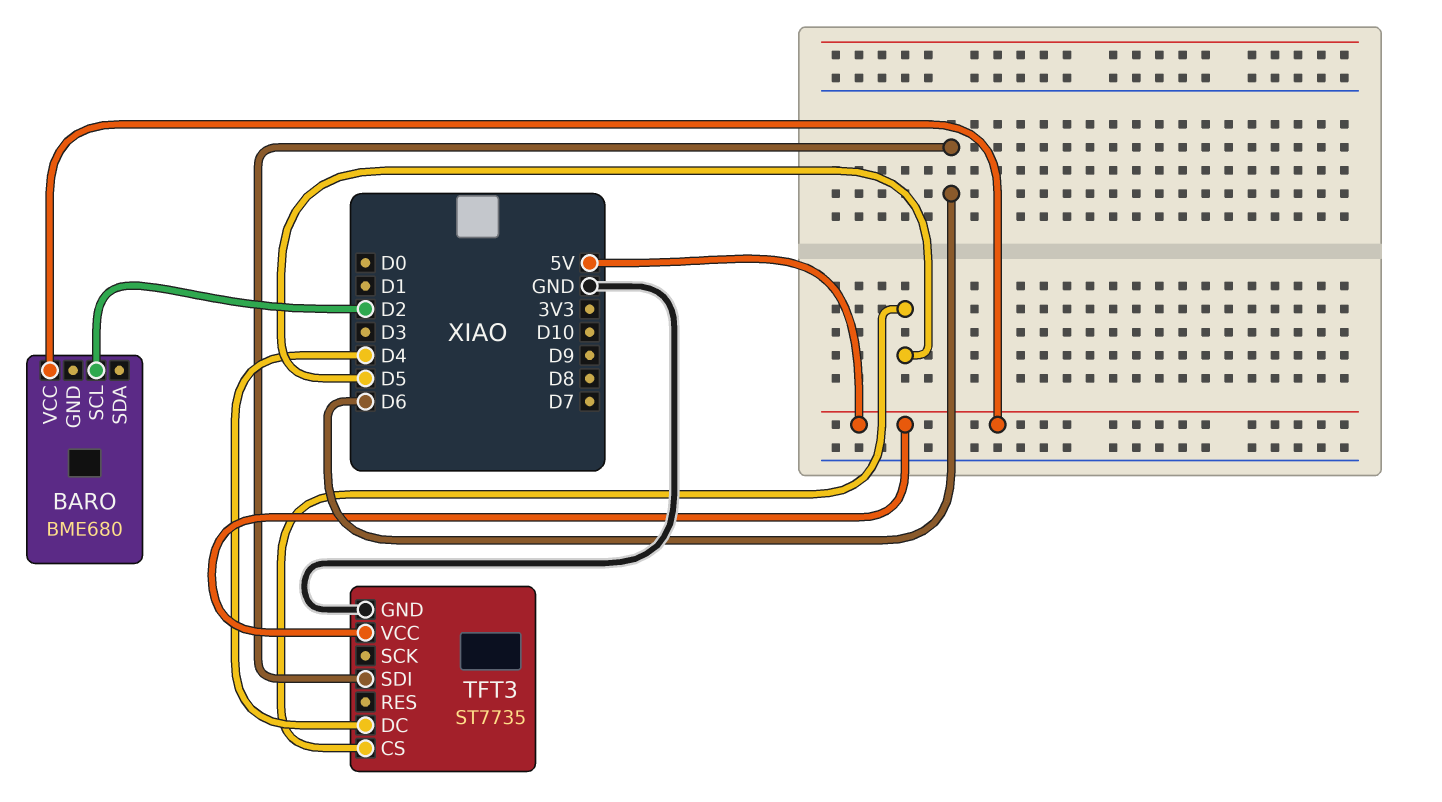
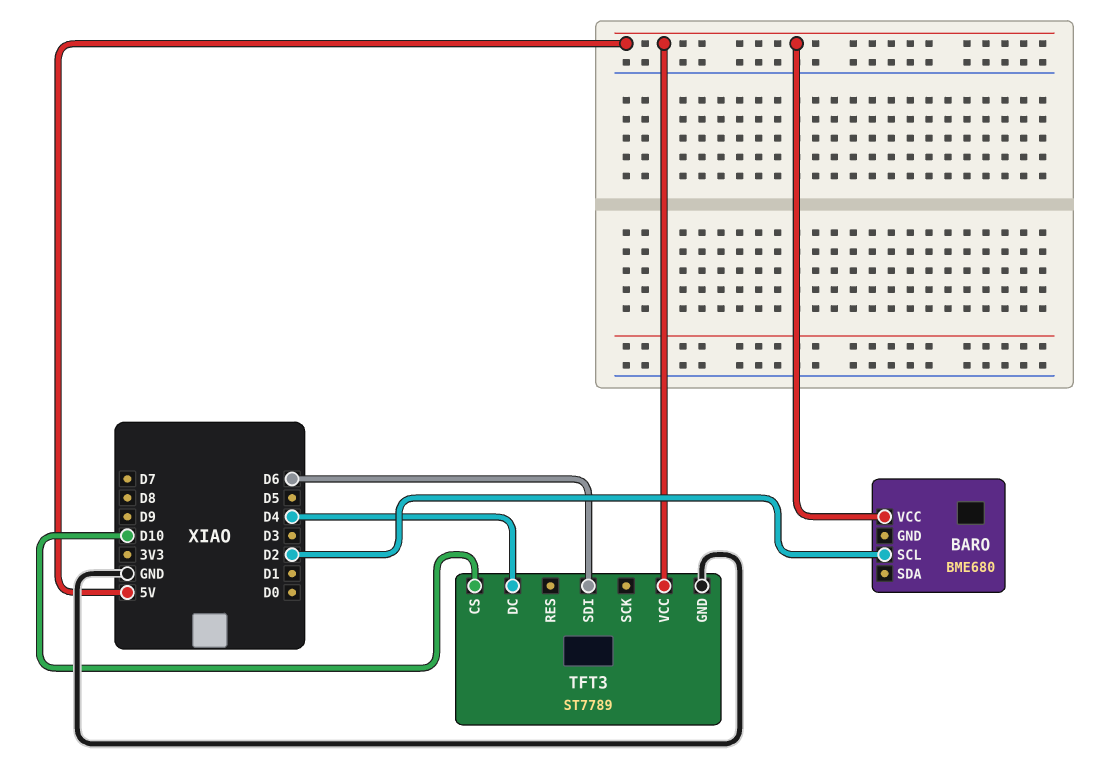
TFT3: ST7735 -> ST7789
TFT3 pin CS: D5 -> D10

